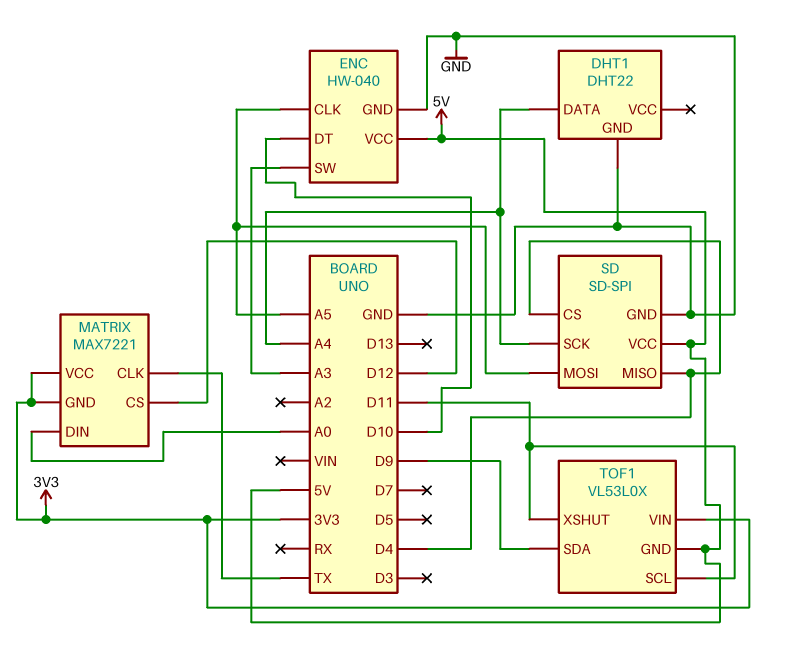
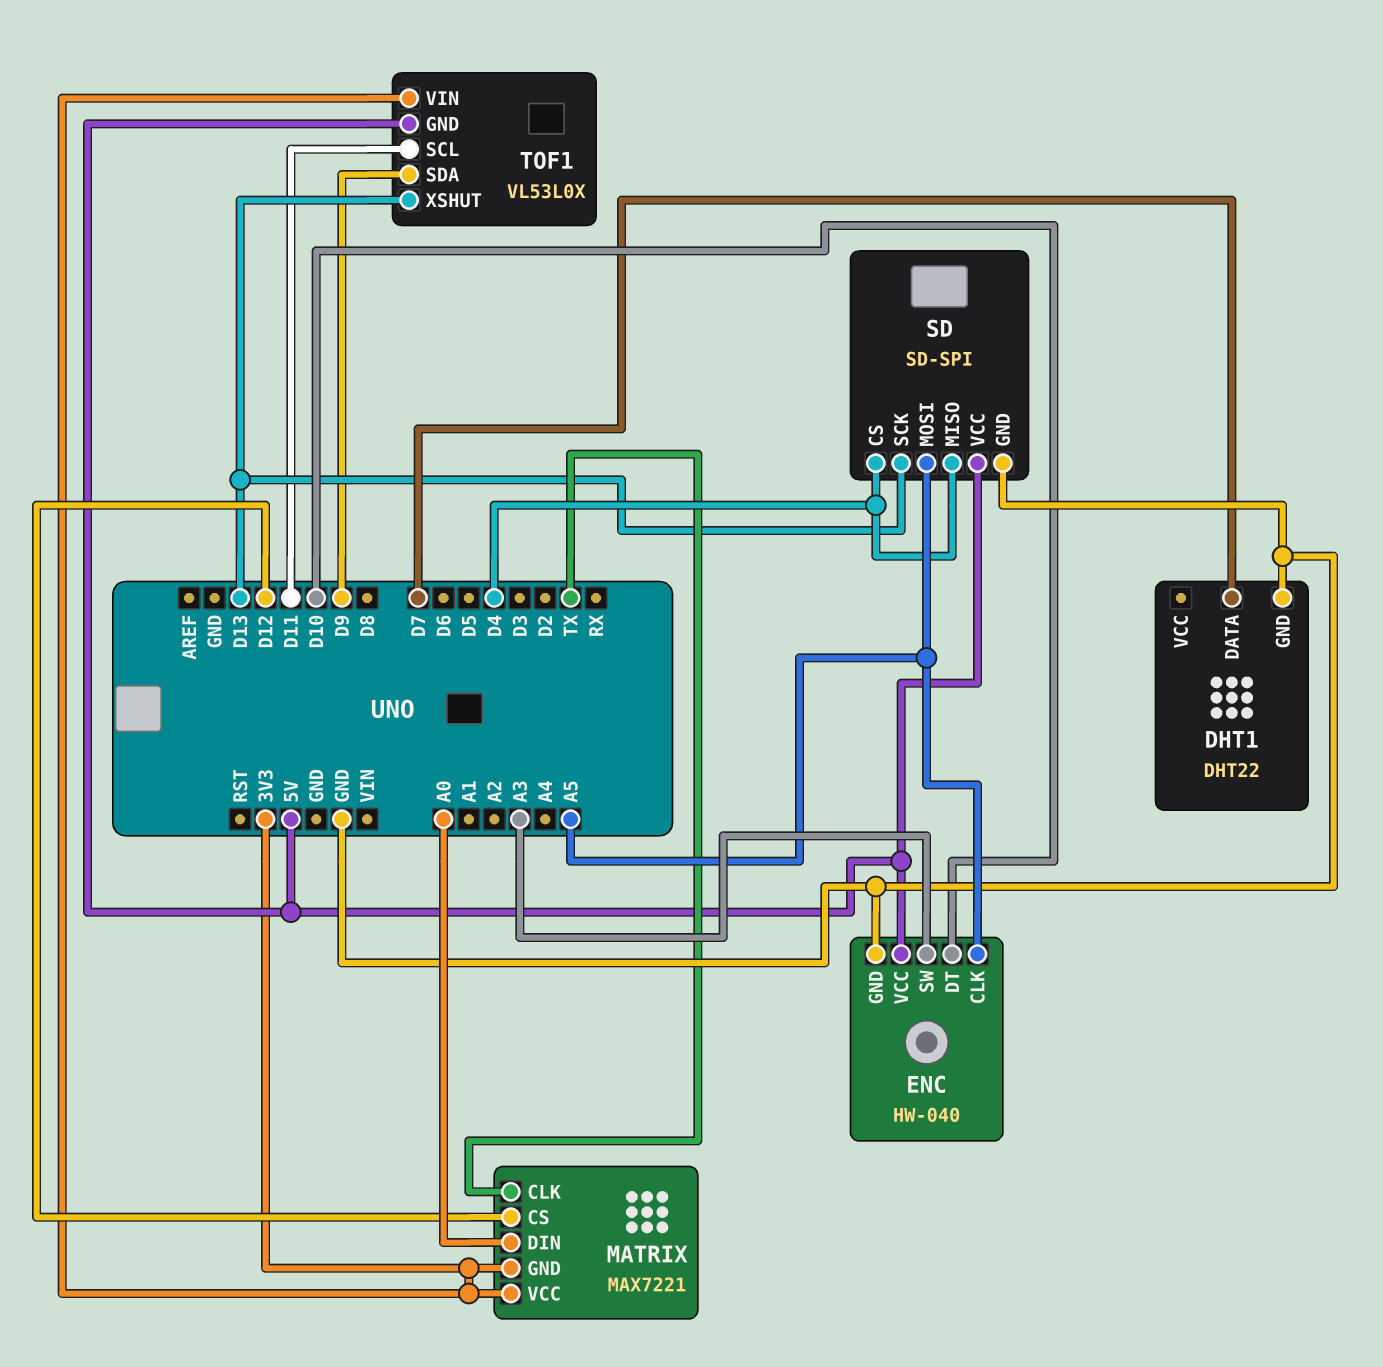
DHT1 pin DATA: A4 -> D7
SD pin SCK: A4 -> D13
TOF1 pin XSHUT: D11 -> D13

